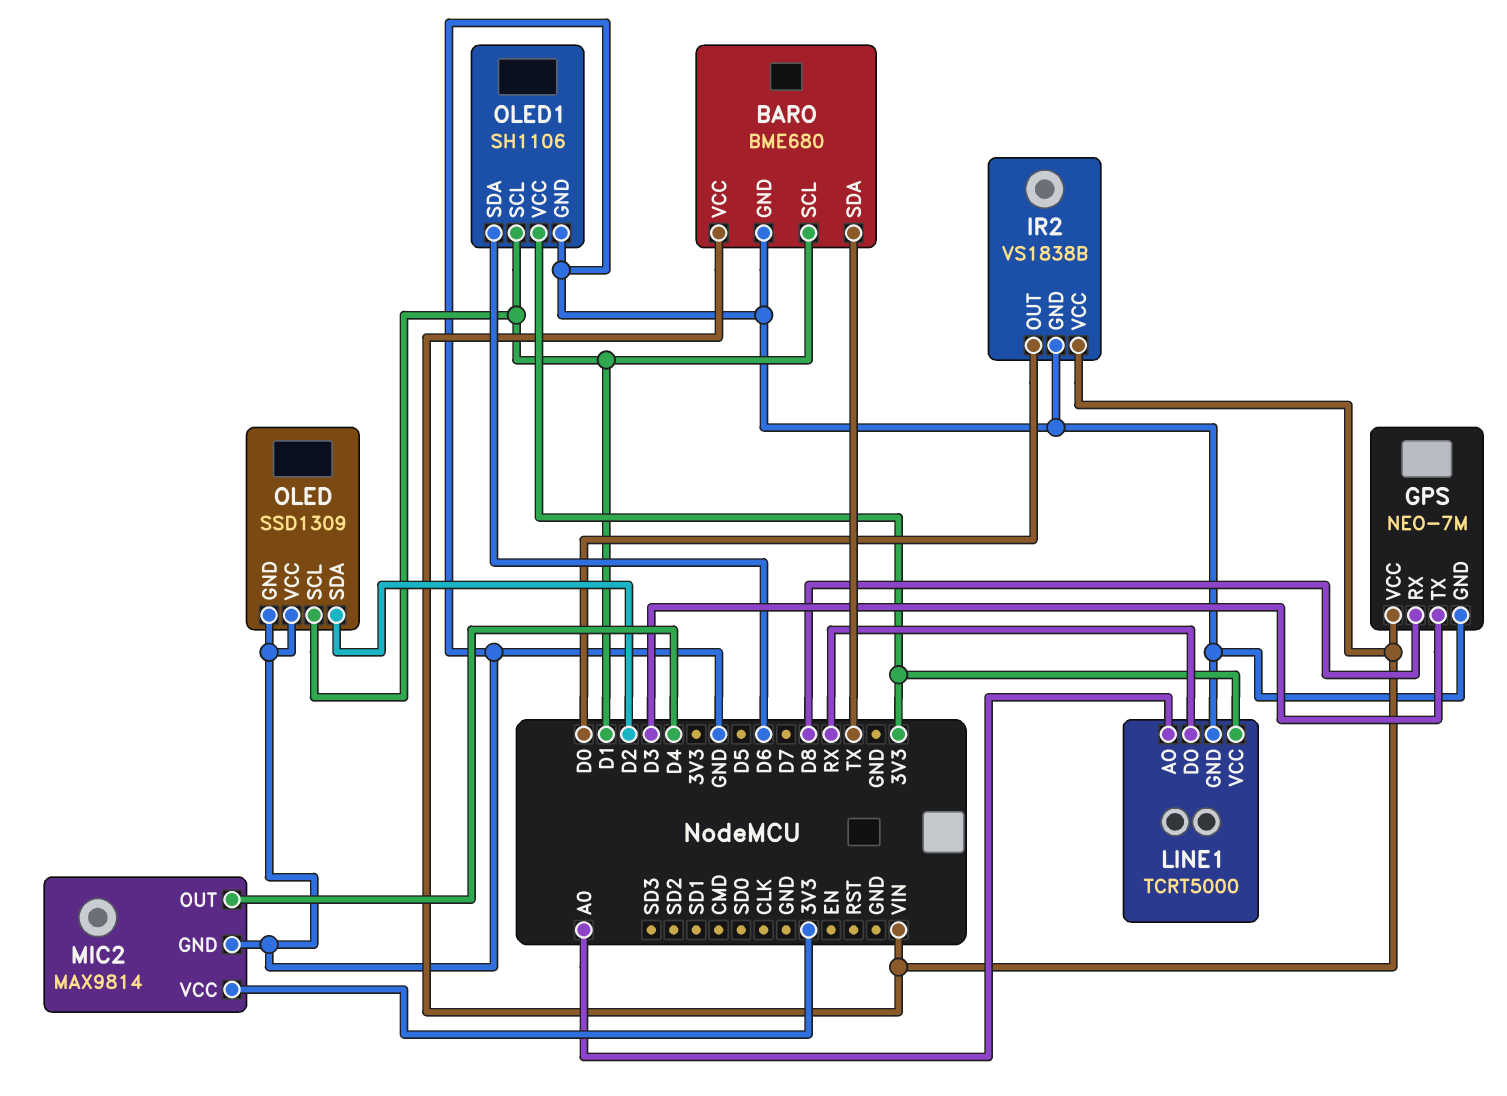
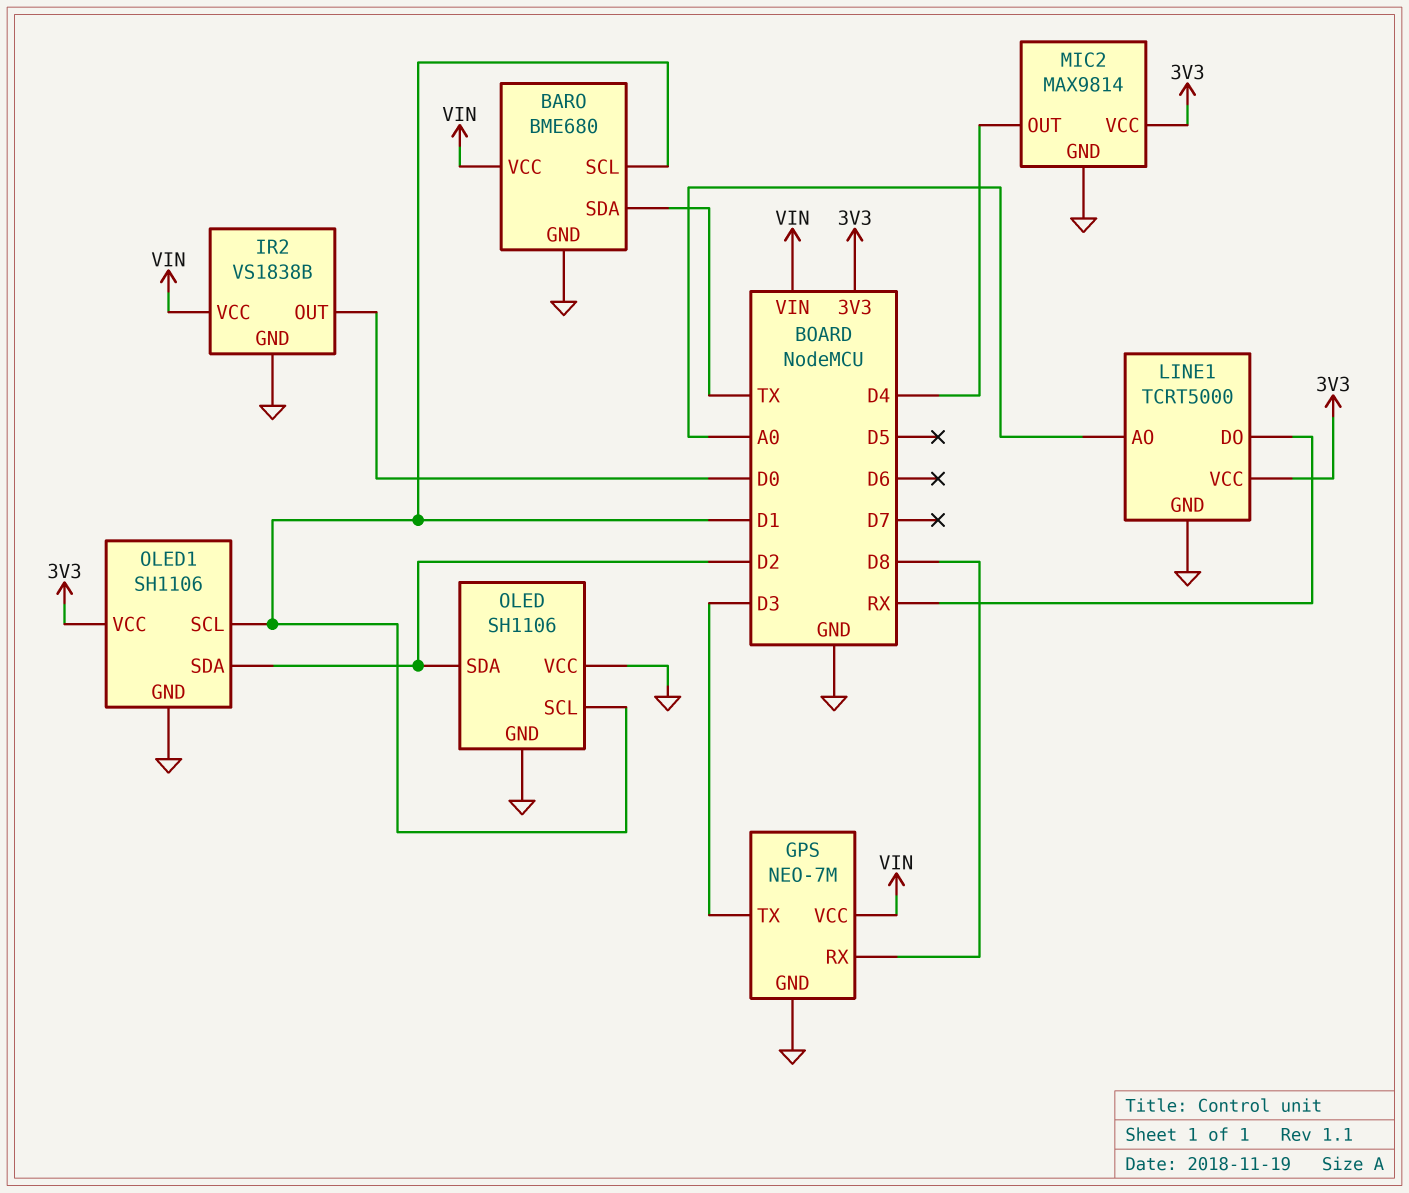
OLED: SSD1309 -> SH1106
OLED1 pin SDA: D6 -> D2

